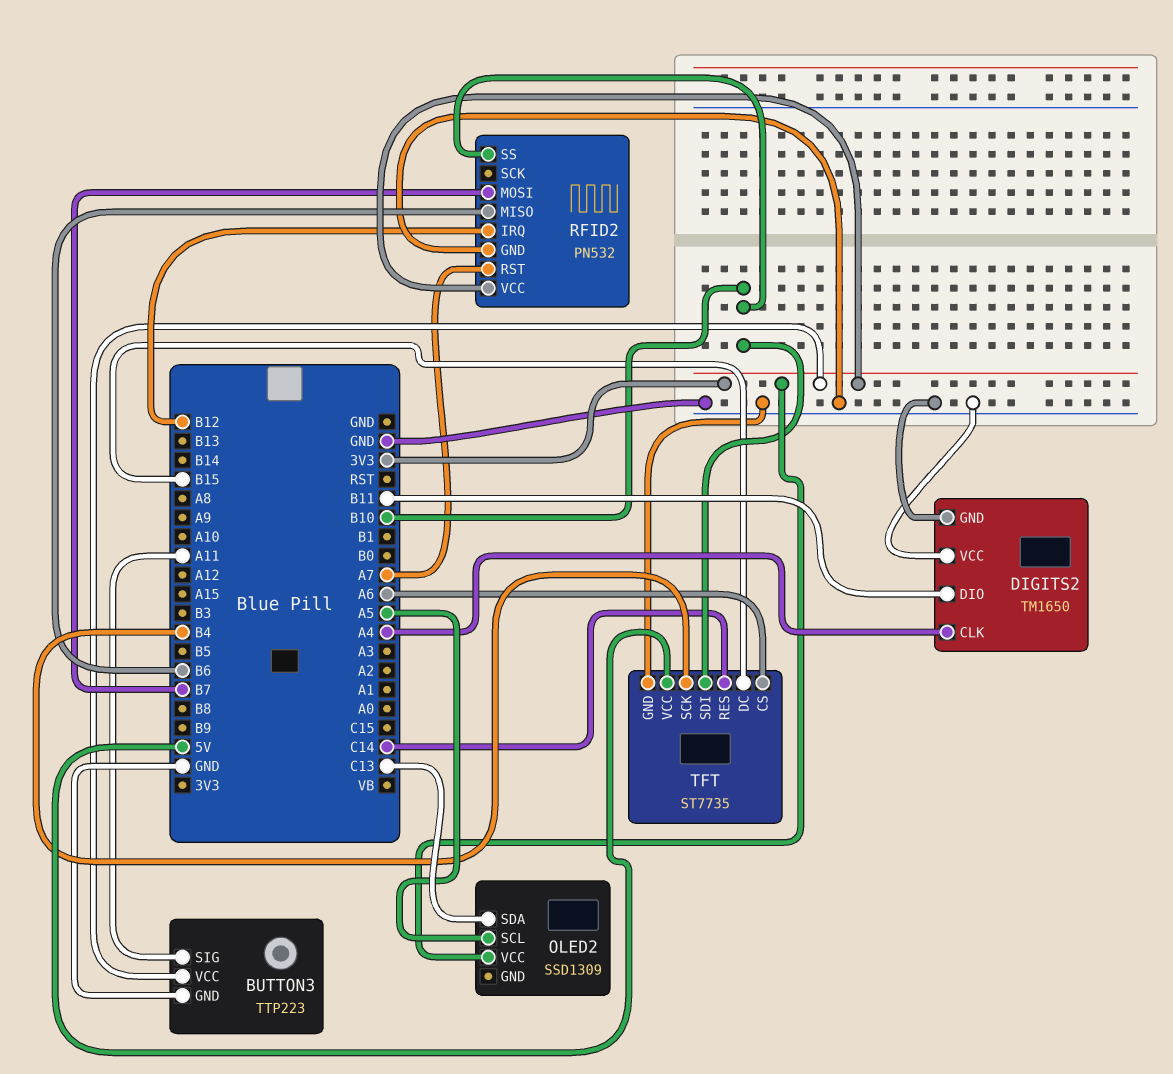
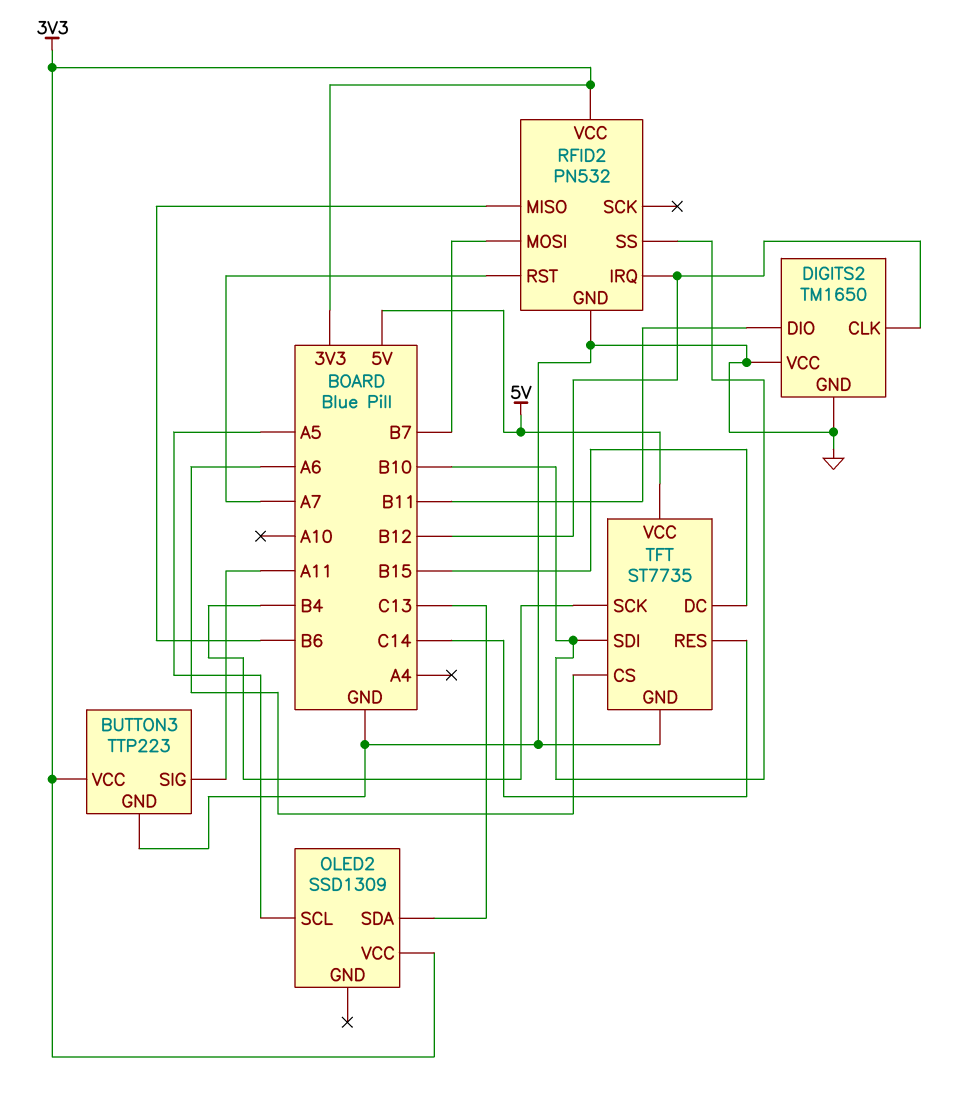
DIGITS2 pin CLK: A4 -> B12

